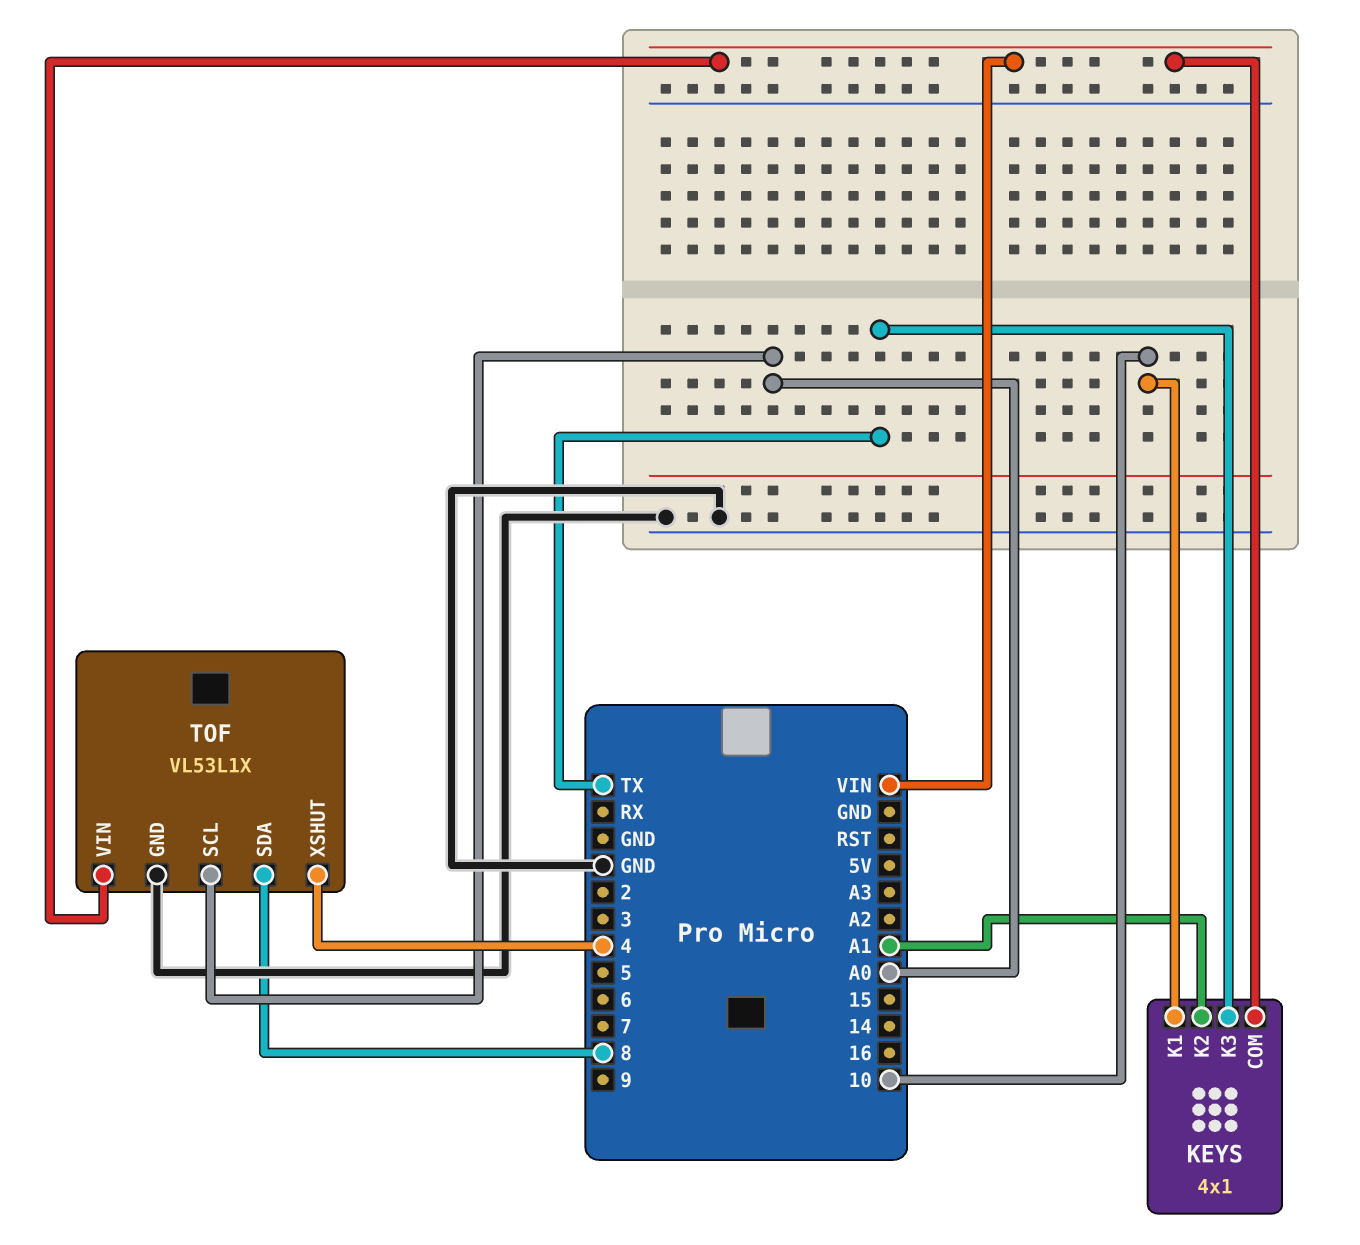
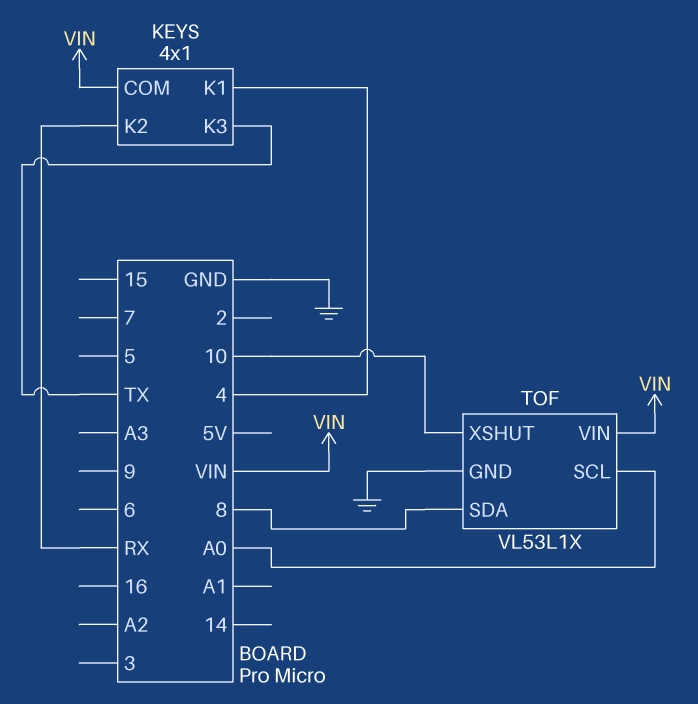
KEYS pin K1: 10 -> 4
KEYS pin K2: A1 -> RX
TOF pin XSHUT: 4 -> 10

